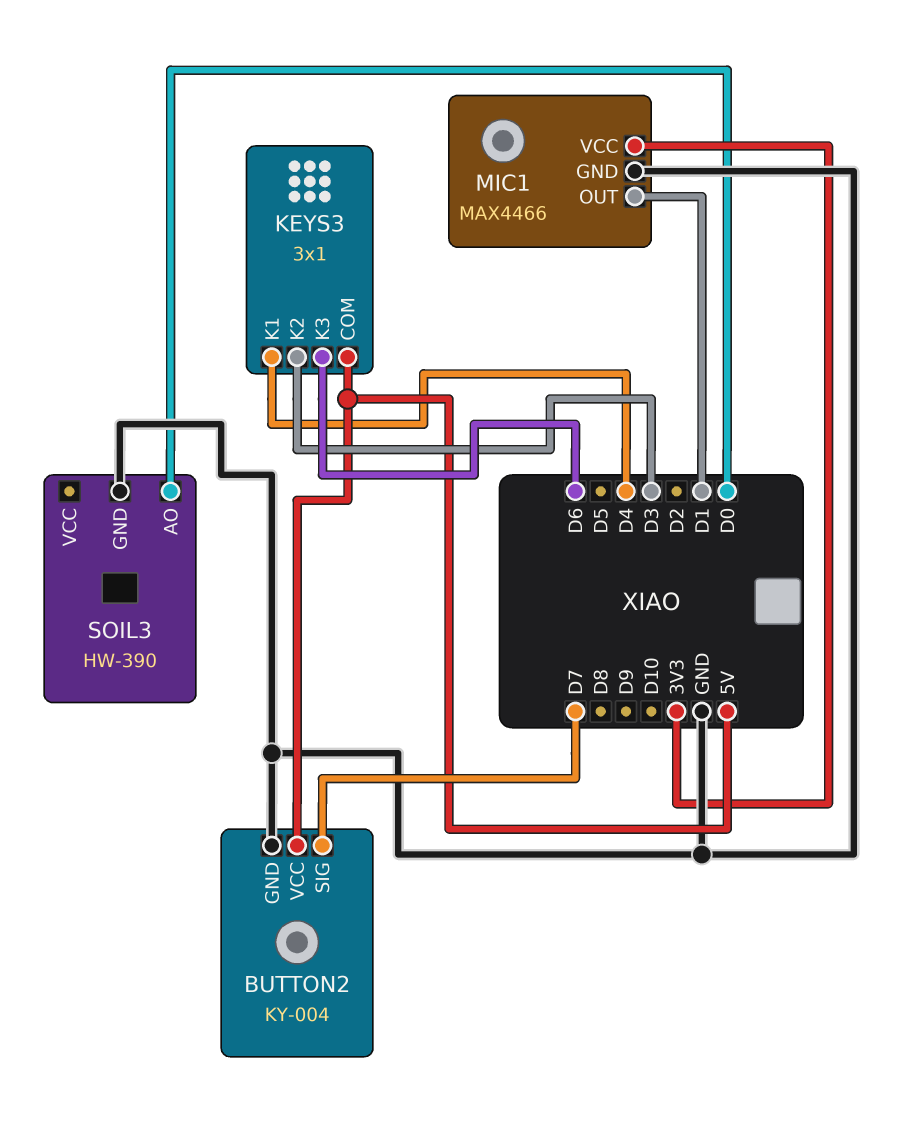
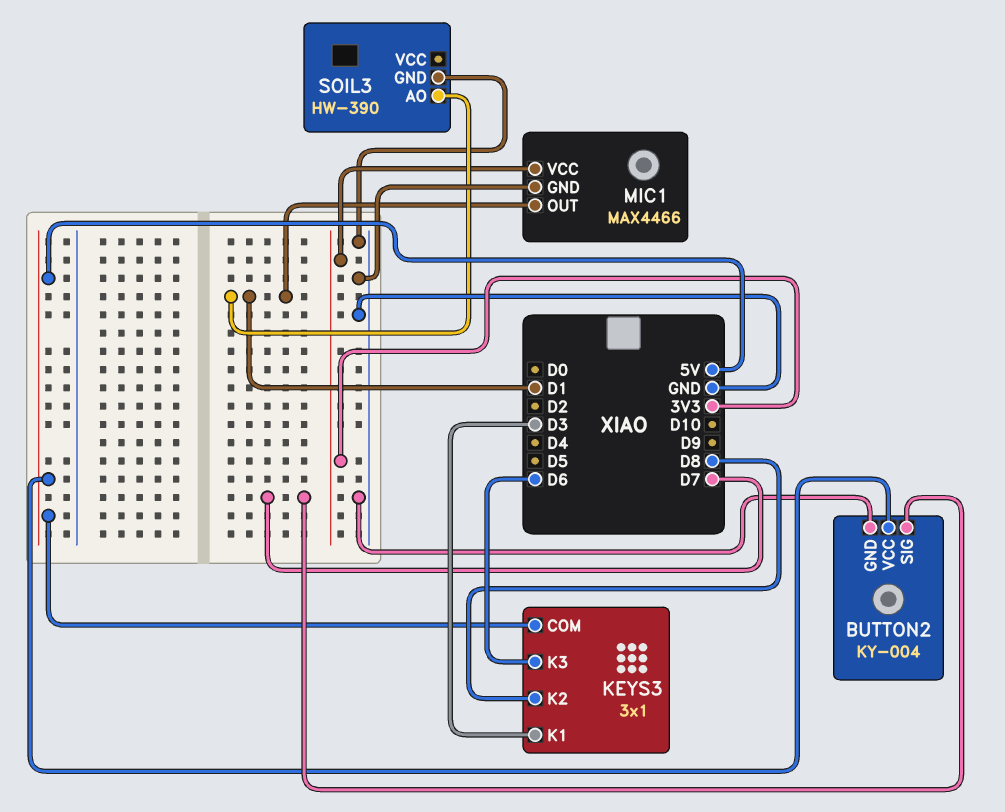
KEYS3 pin K1: D4 -> D3
KEYS3 pin K2: D3 -> D8
SOIL3 pin AO: D0 -> D1

